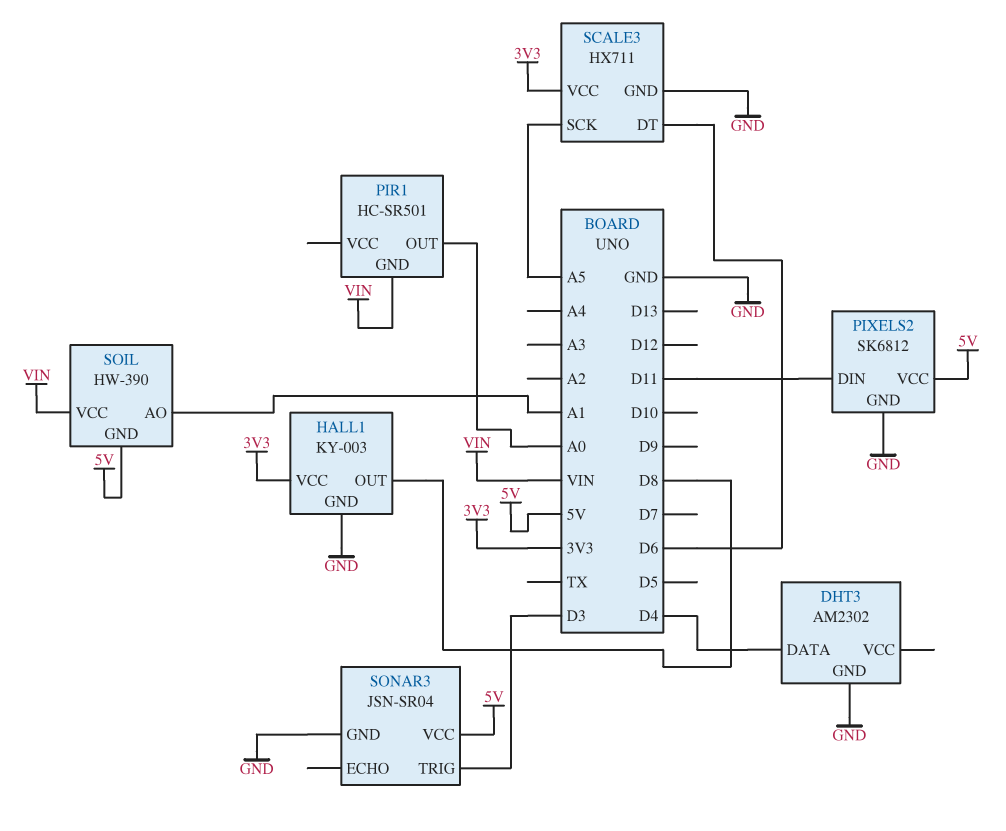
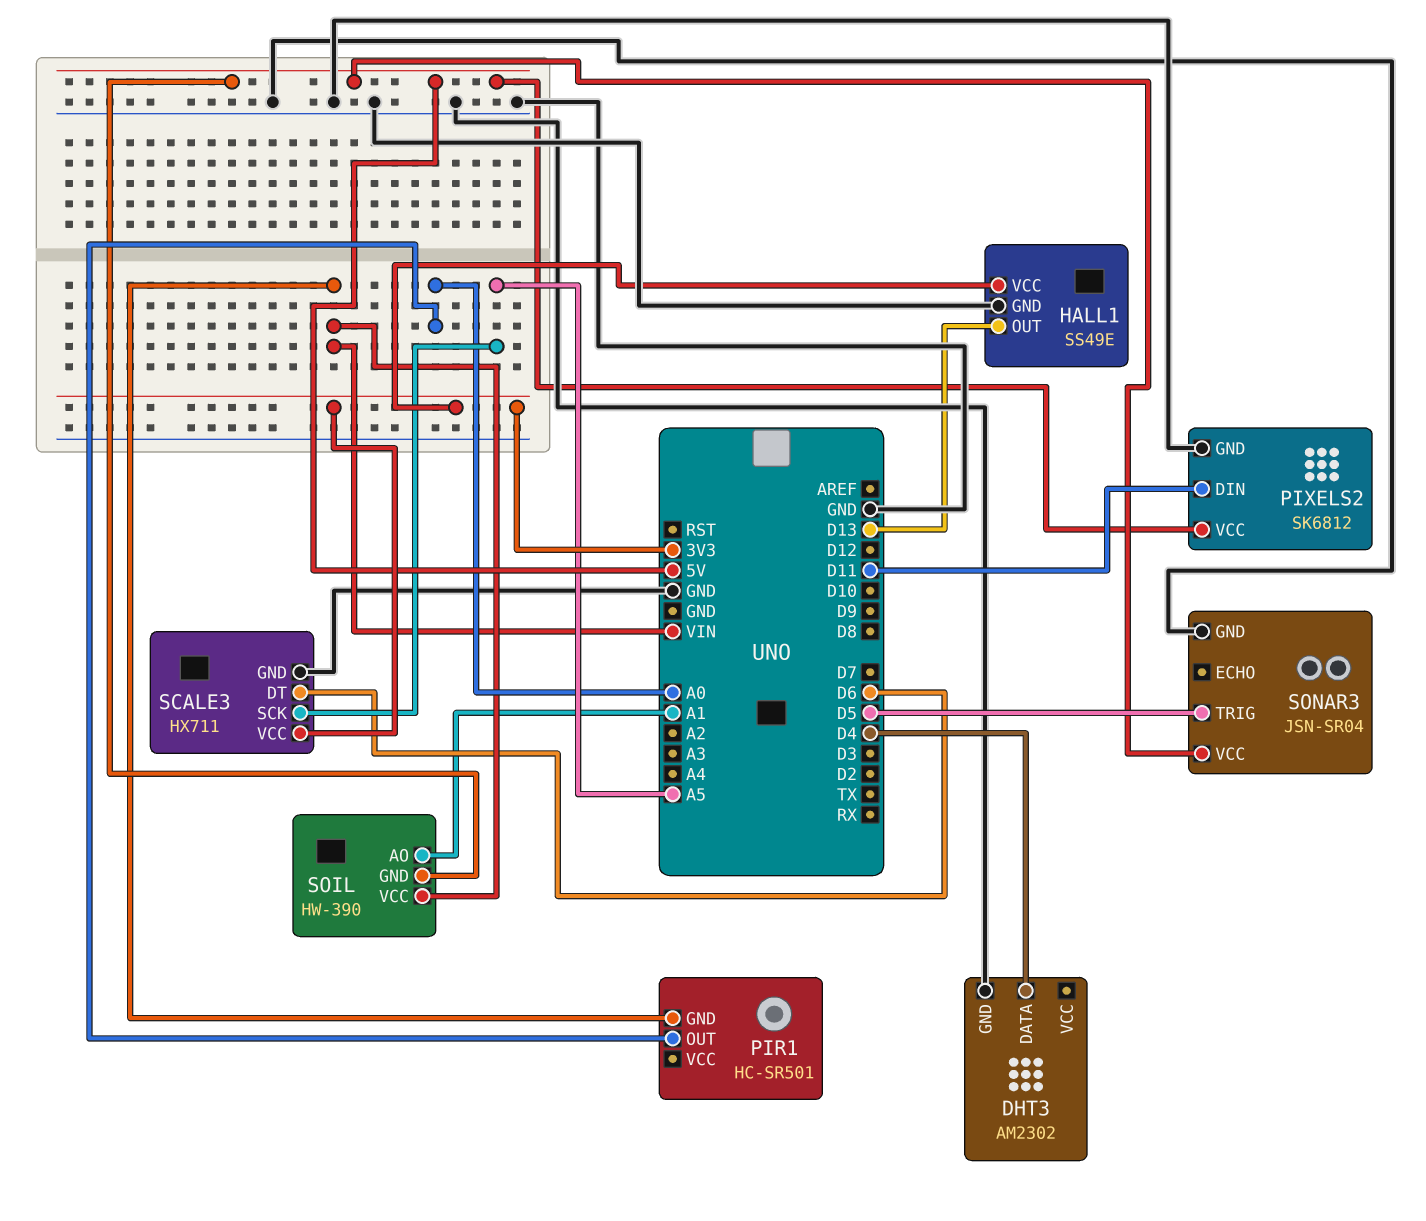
HALL1: KY-003 -> SS49E
HALL1 pin OUT: D8 -> D13
SONAR3 pin TRIG: D3 -> D5

